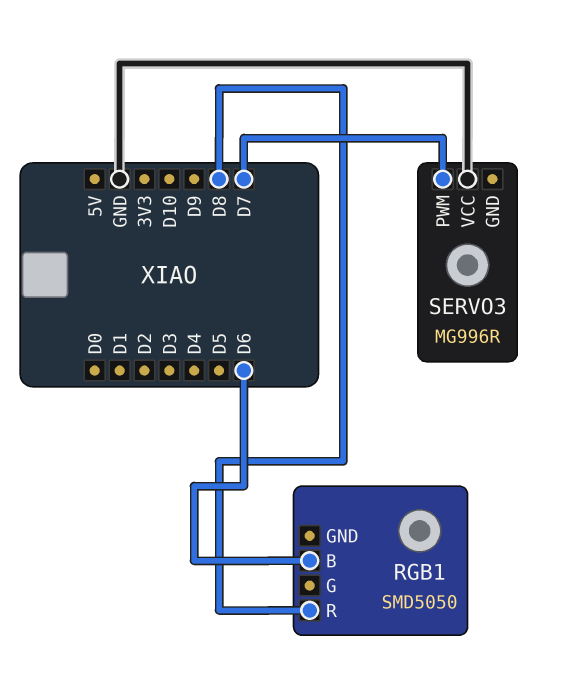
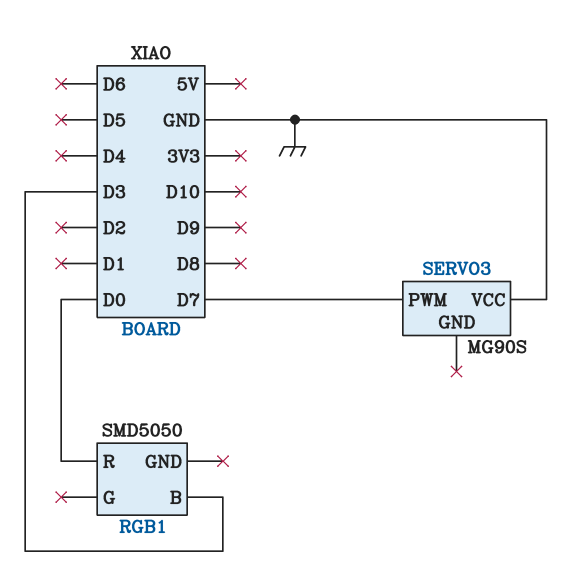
RGB1 pin B: D6 -> D3
RGB1 pin R: D8 -> D0
SERVO3: MG996R -> MG90S

